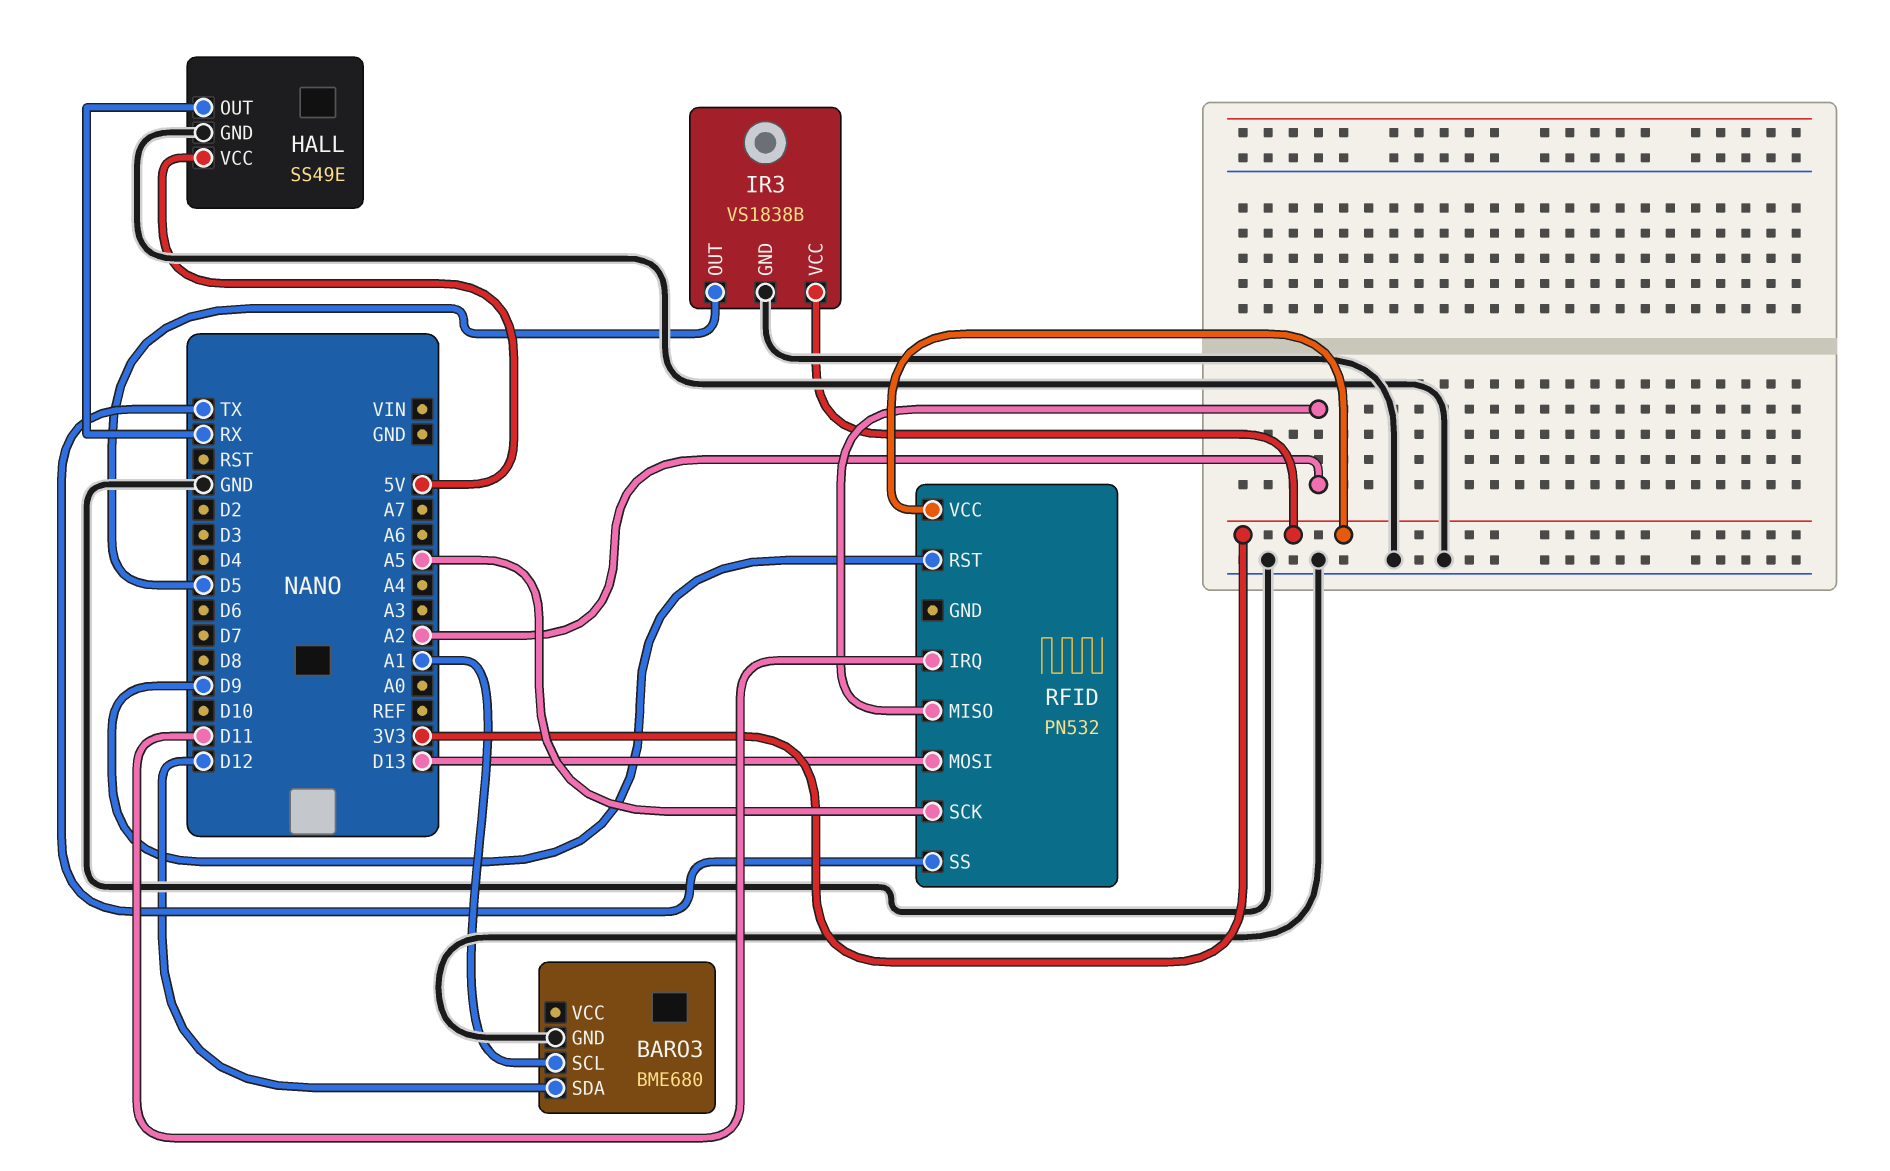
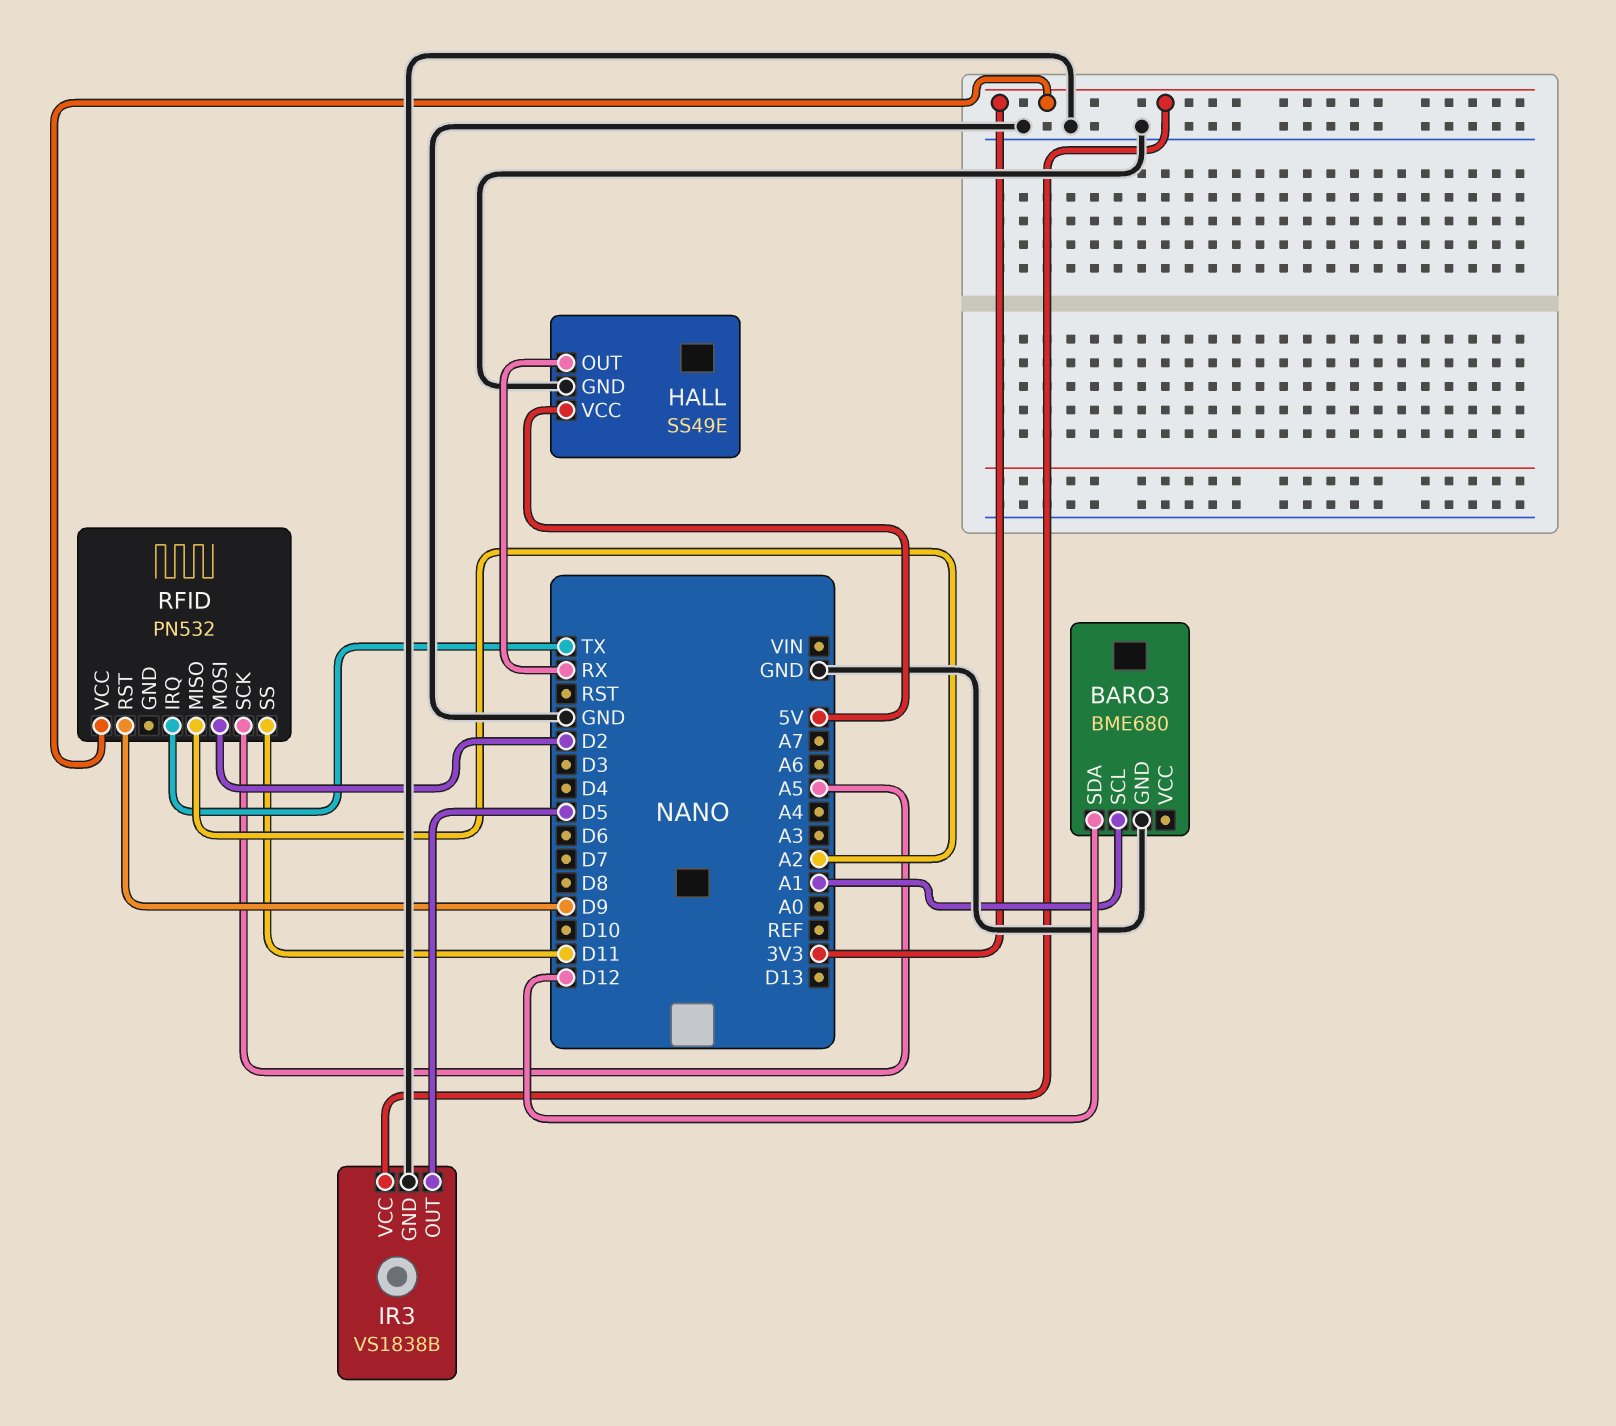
RFID pin IRQ: D11 -> TX
RFID pin MOSI: D13 -> D2
RFID pin SS: TX -> D11

